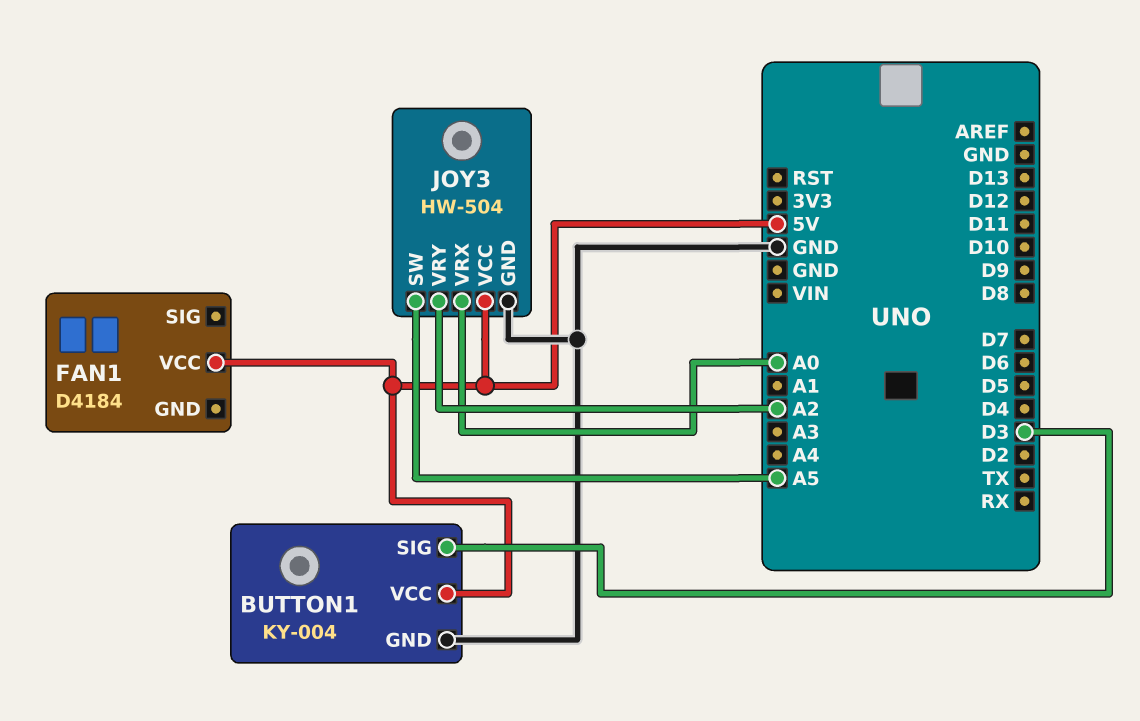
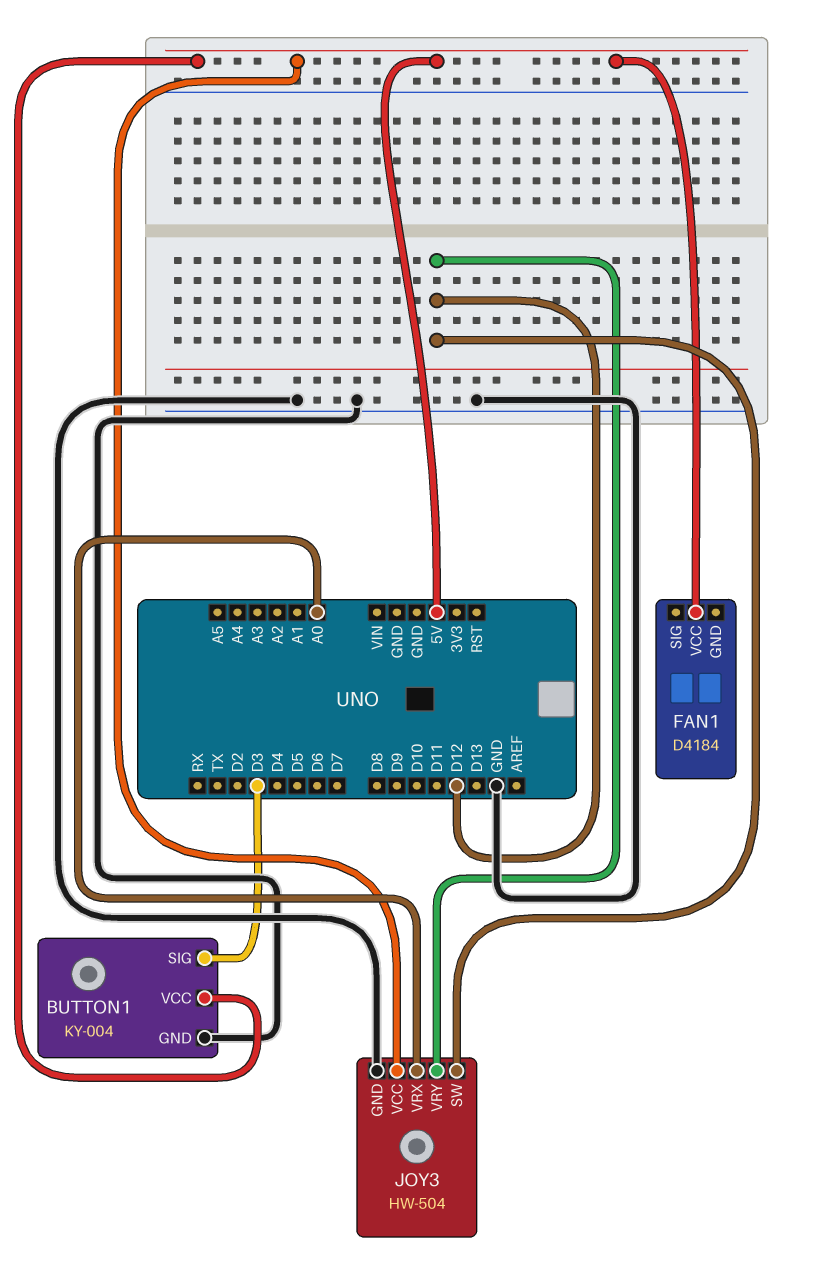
JOY3 pin SW: A5 -> D12
JOY3 pin VRY: A2 -> D12

